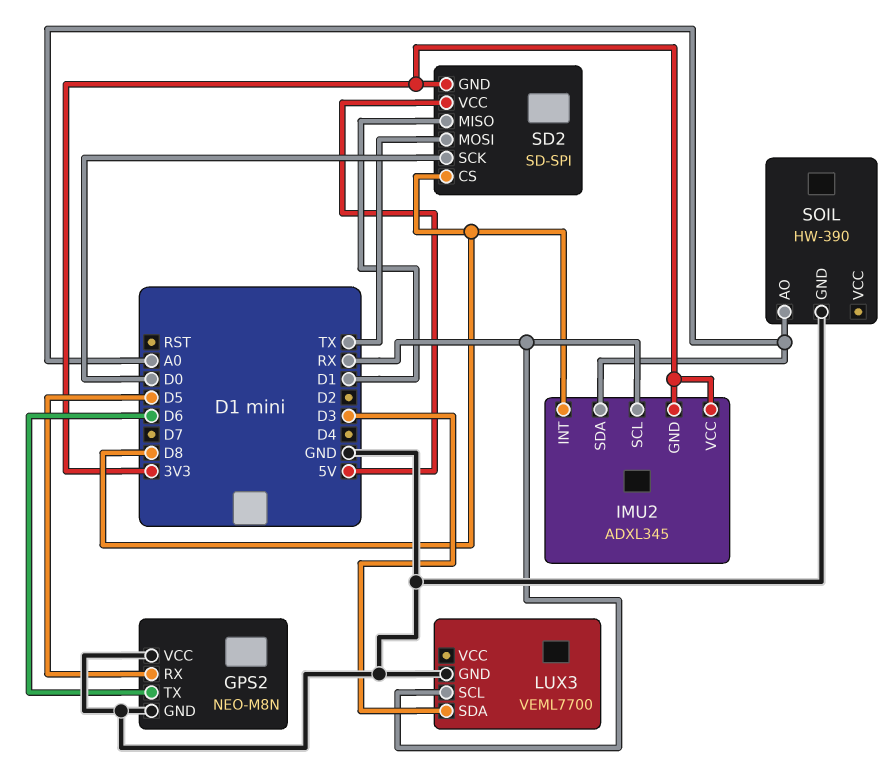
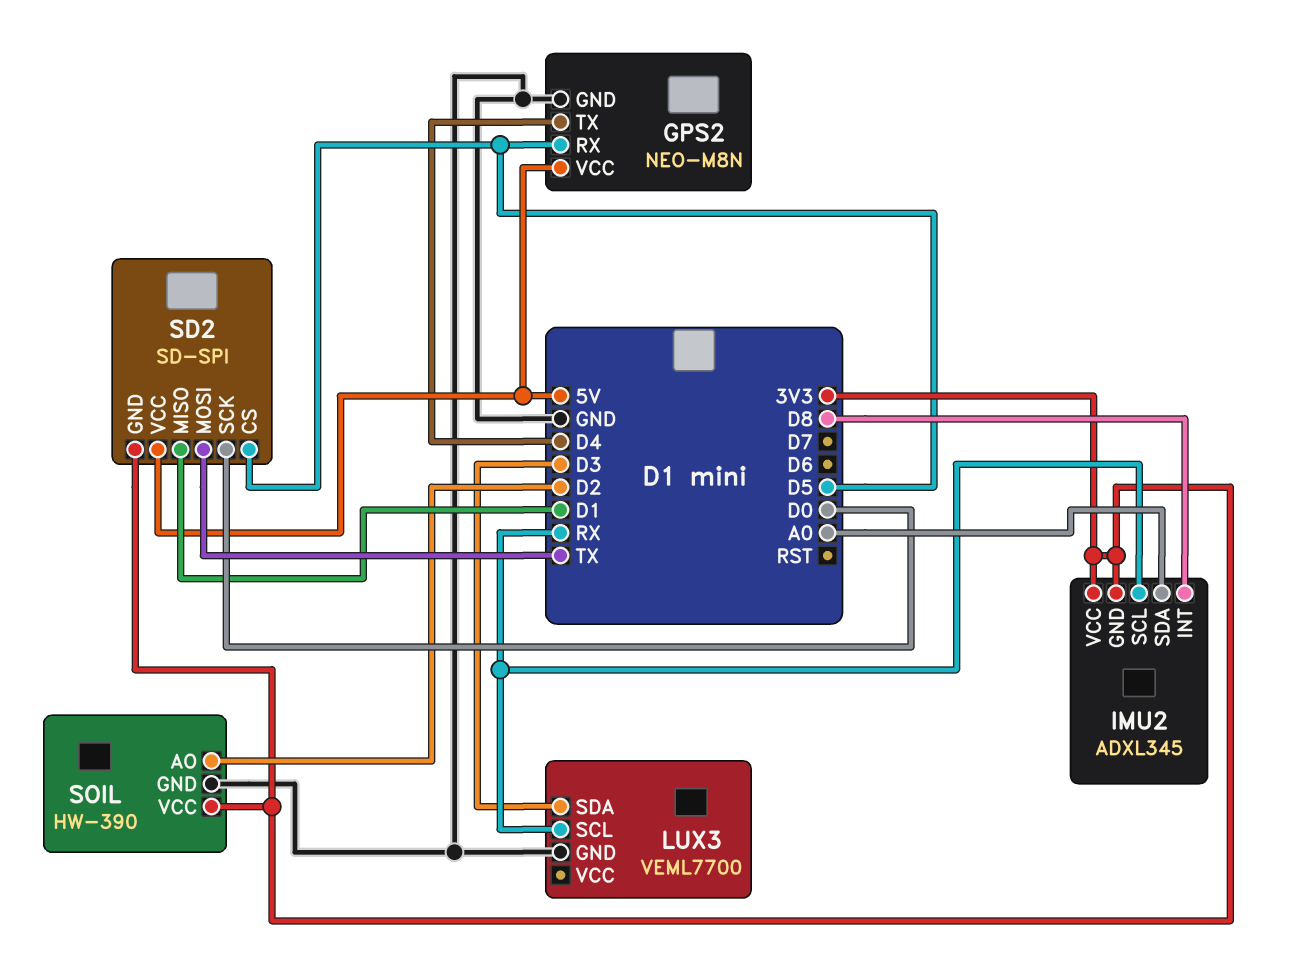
GPS2 pin TX: D6 -> D4
GPS2 pin VCC: GND -> 5V
SD2 pin CS: D8 -> D5
SOIL pin AO: A0 -> D2
SOIL pin VCC: none -> 3V3

